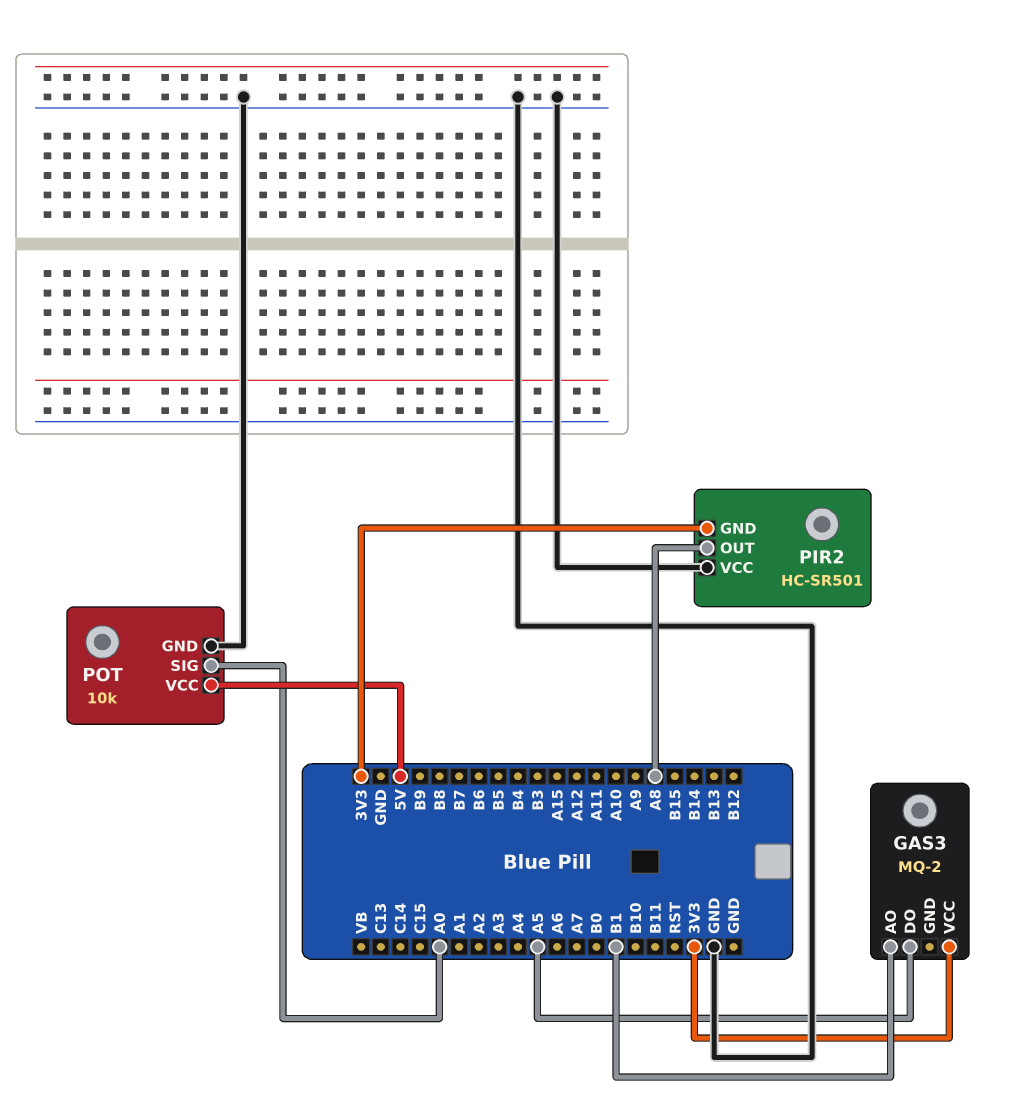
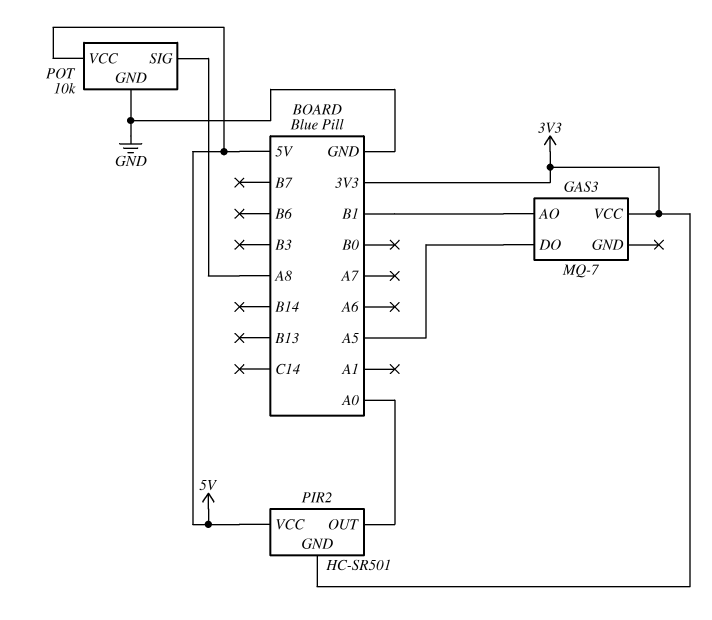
GAS3: MQ-2 -> MQ-7
PIR2 pin OUT: A8 -> A0
PIR2 pin VCC: GND -> 5V
POT pin SIG: A0 -> A8

